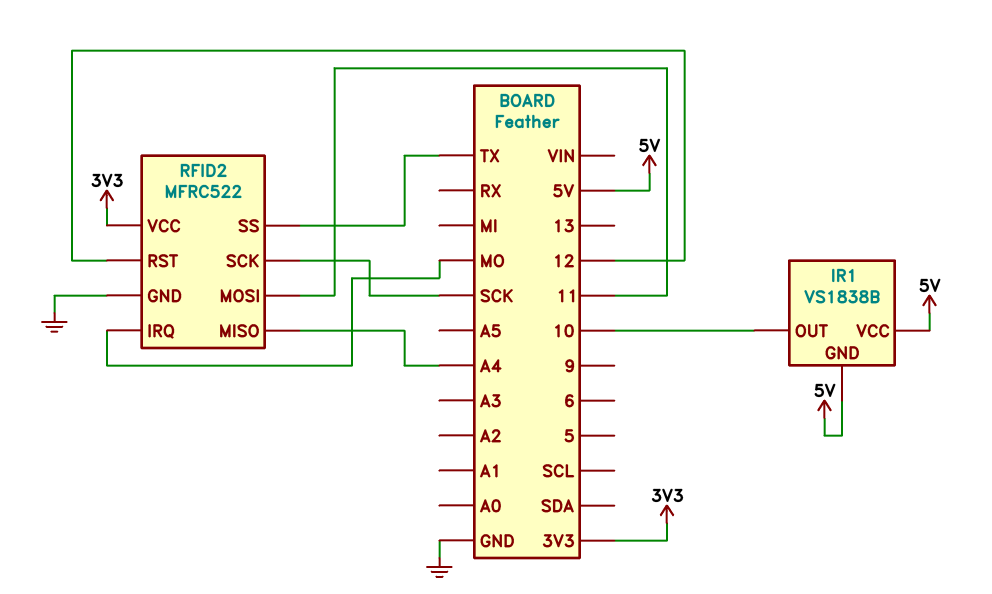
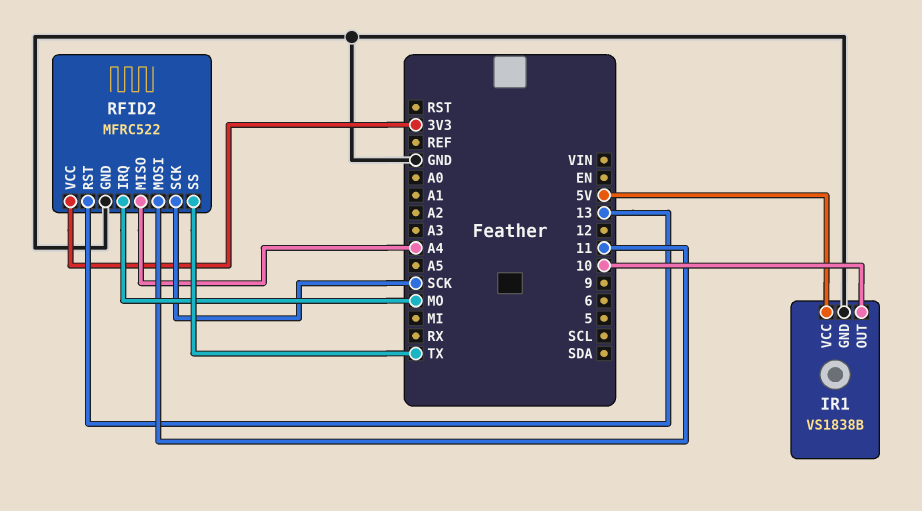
IR1 pin GND: 5V -> GND
RFID2 pin RST: 12 -> 13

